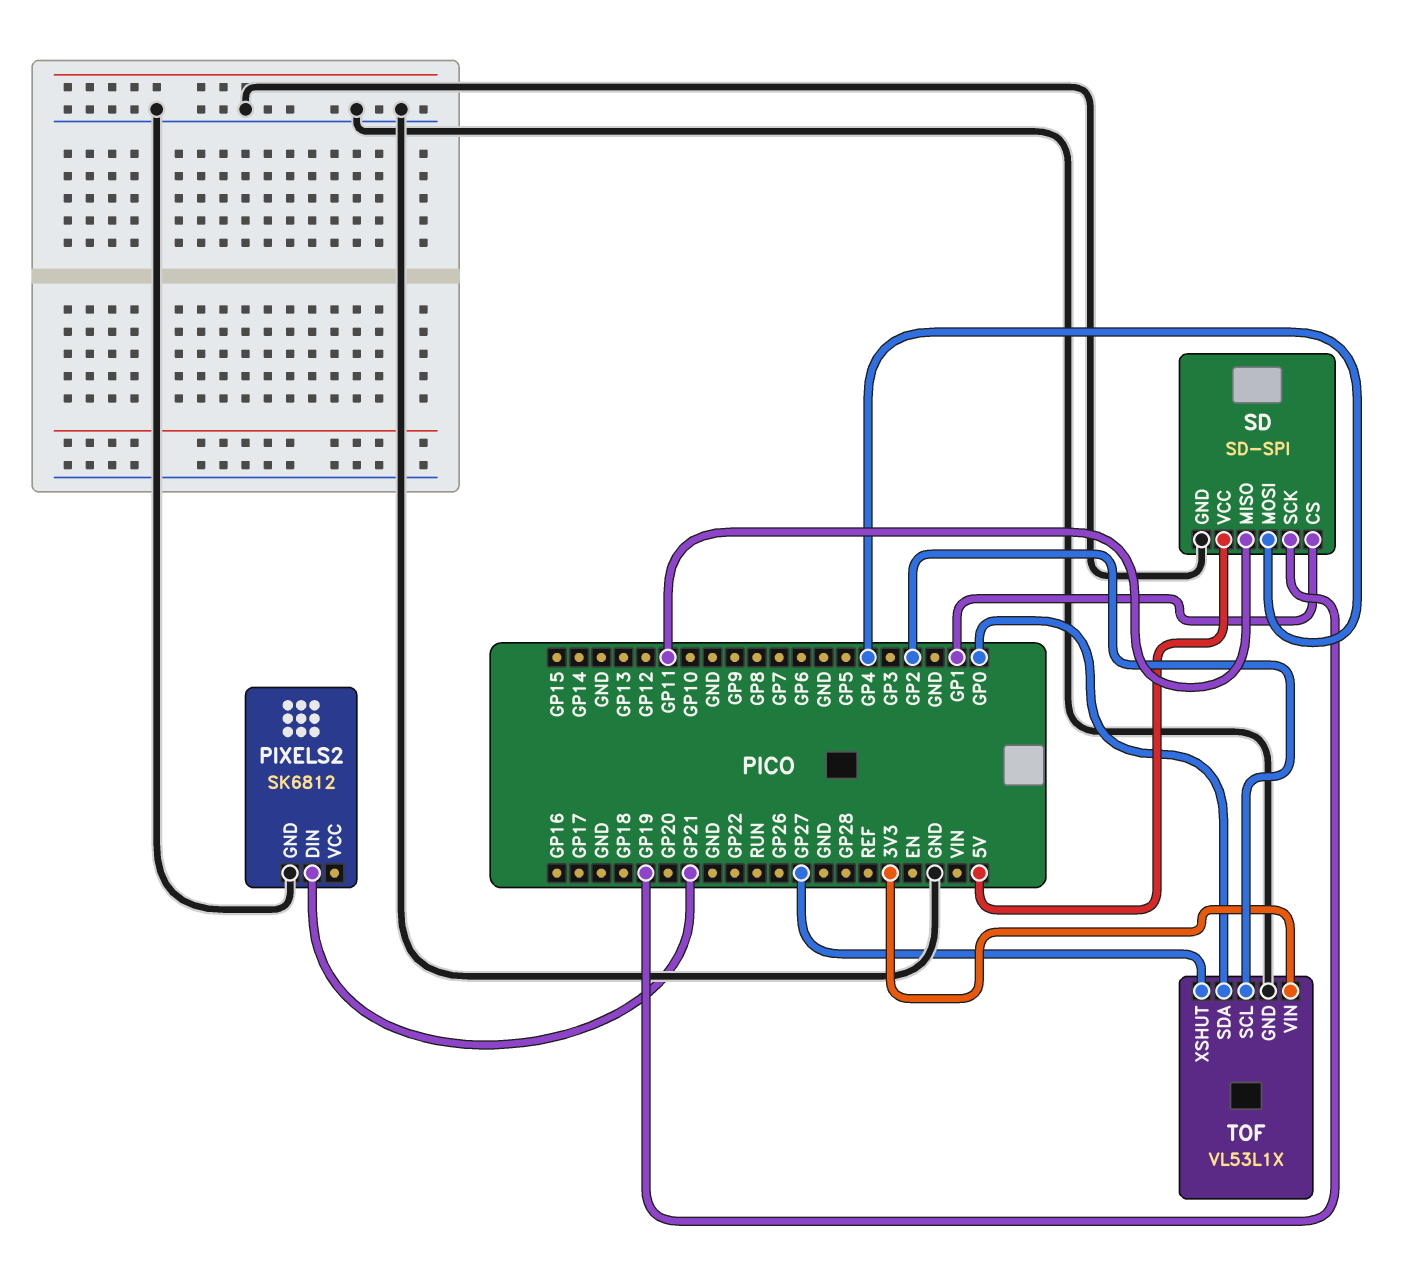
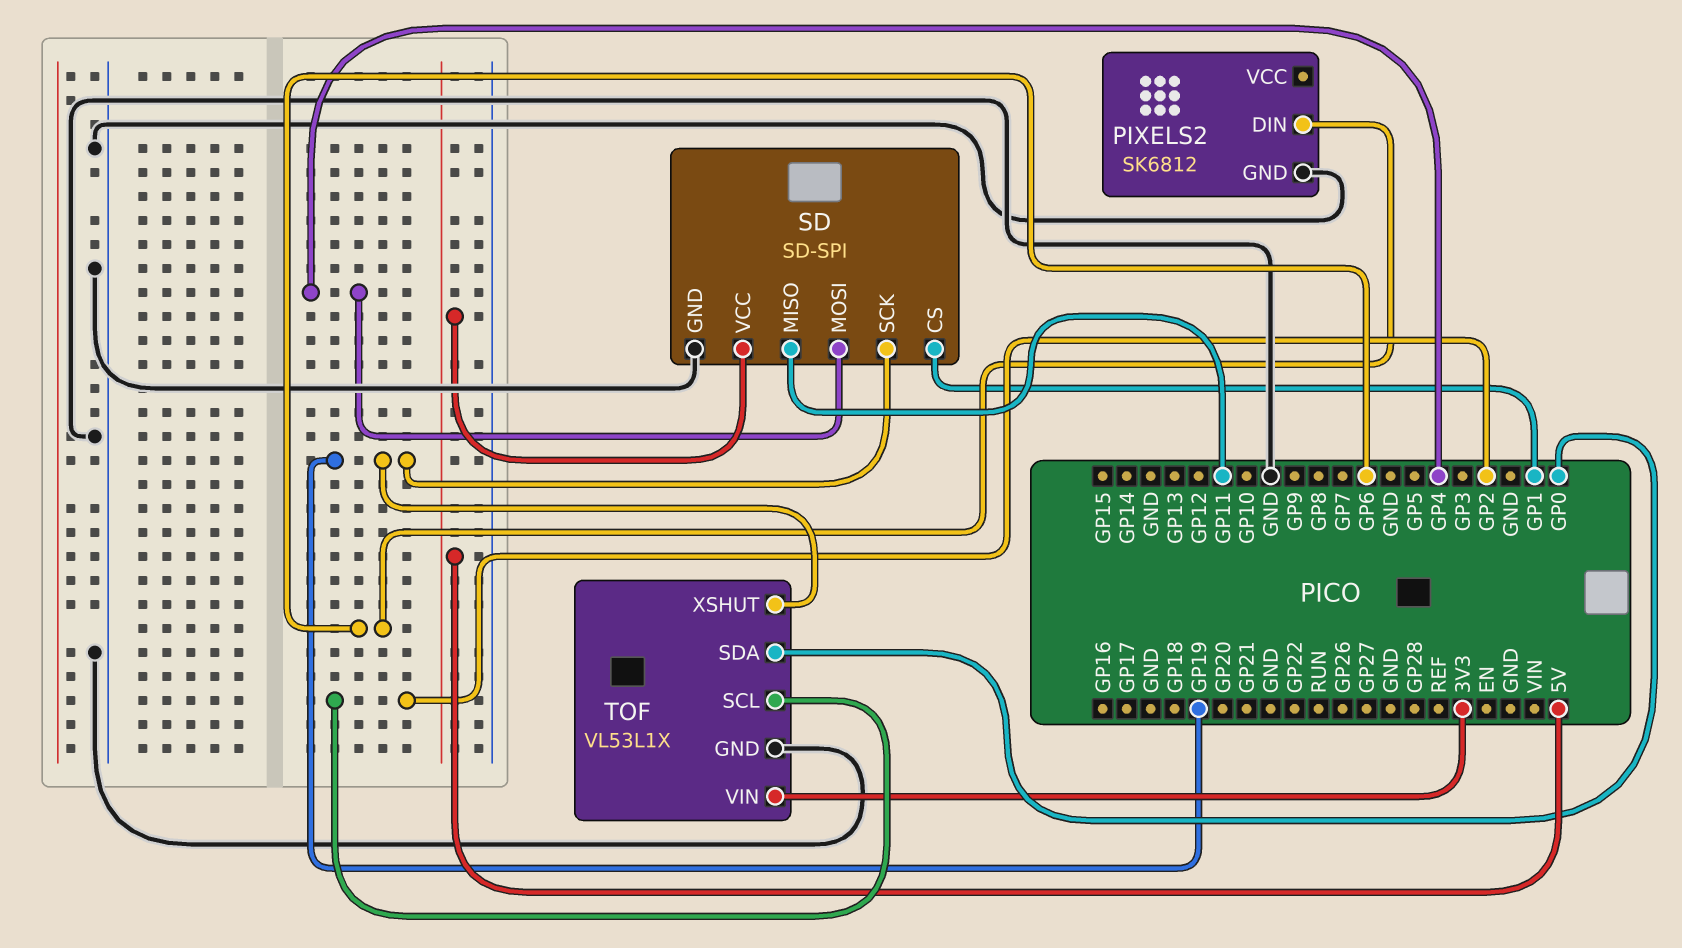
PIXELS2 pin DIN: GP21 -> GP6
TOF pin XSHUT: GP27 -> GP19

